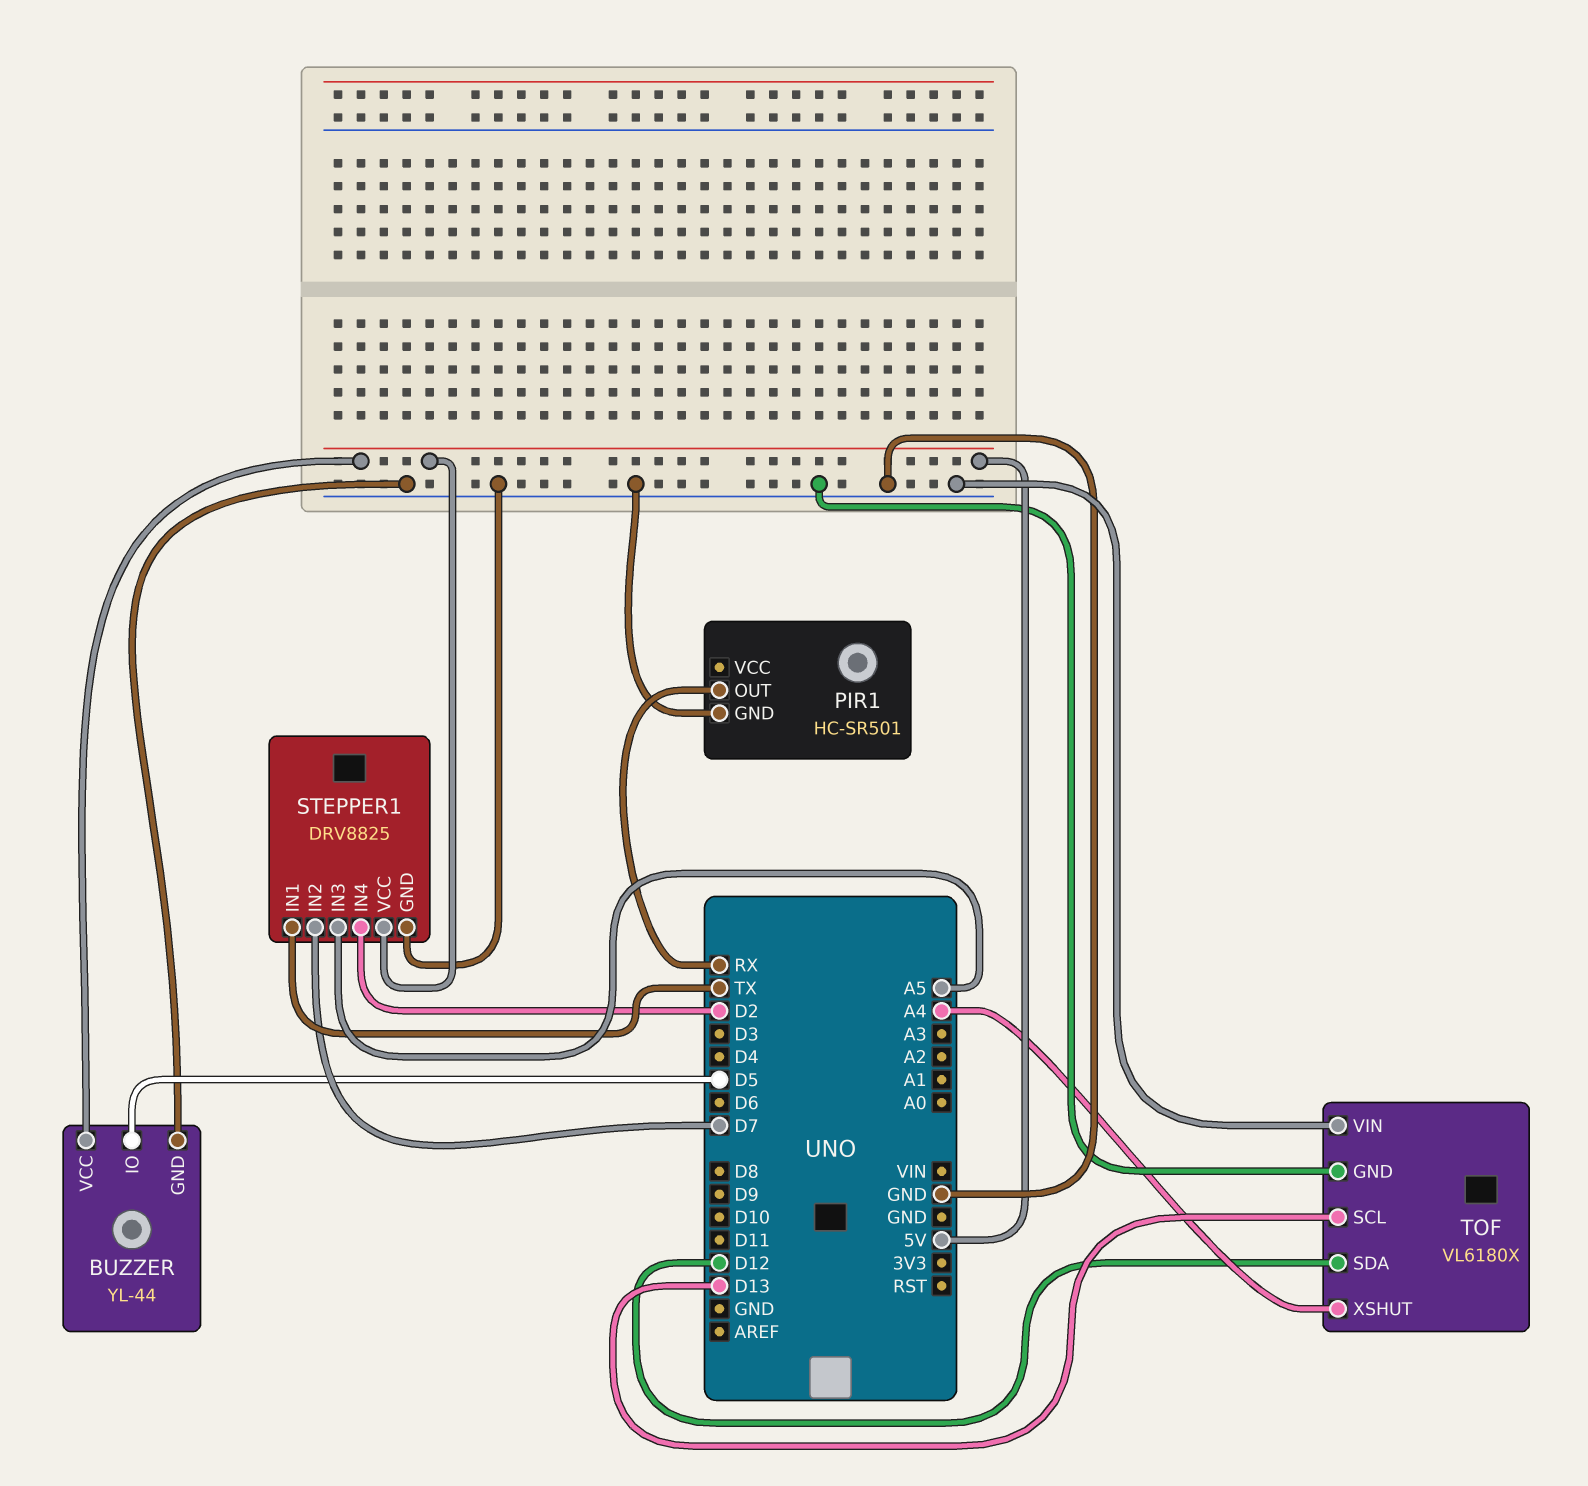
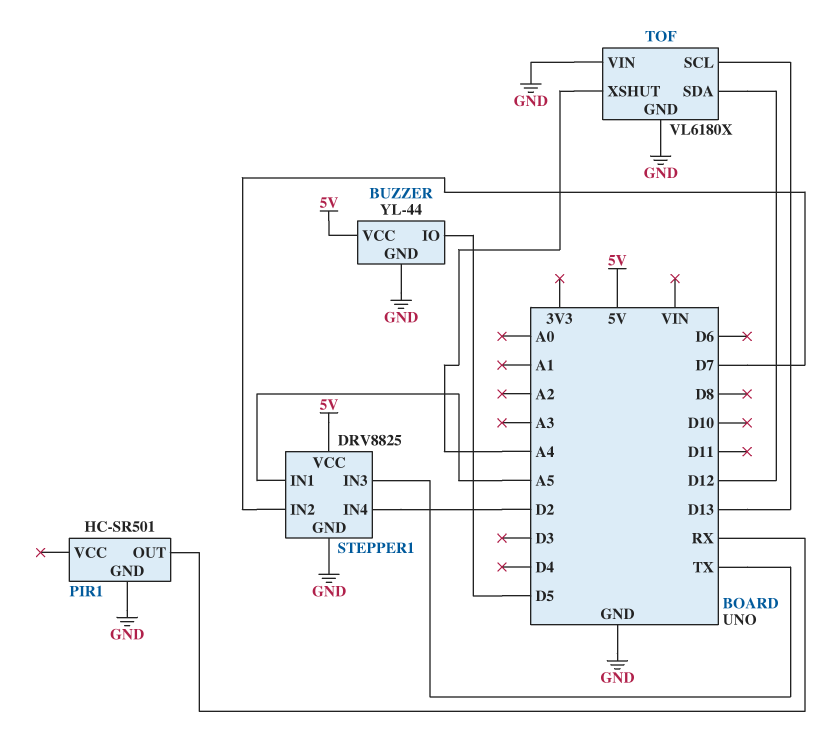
STEPPER1 pin IN1: TX -> A5
STEPPER1 pin IN3: A5 -> TX

